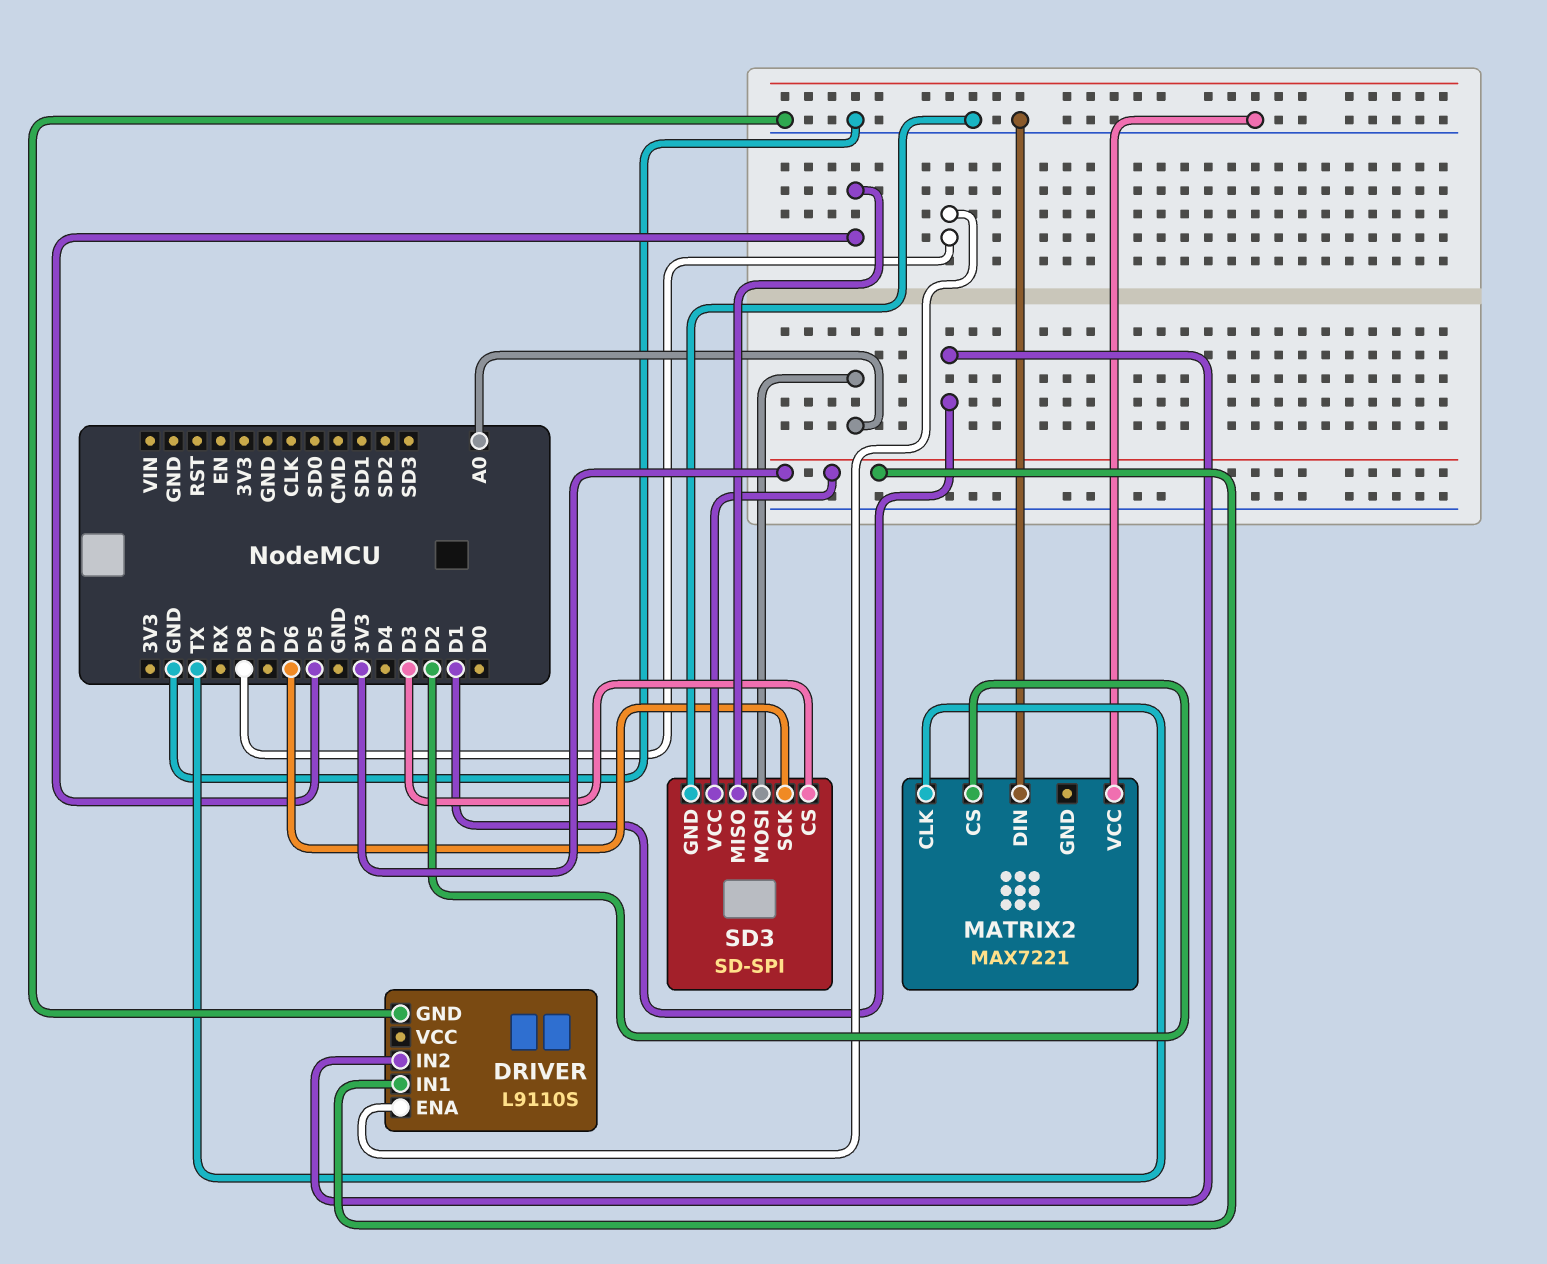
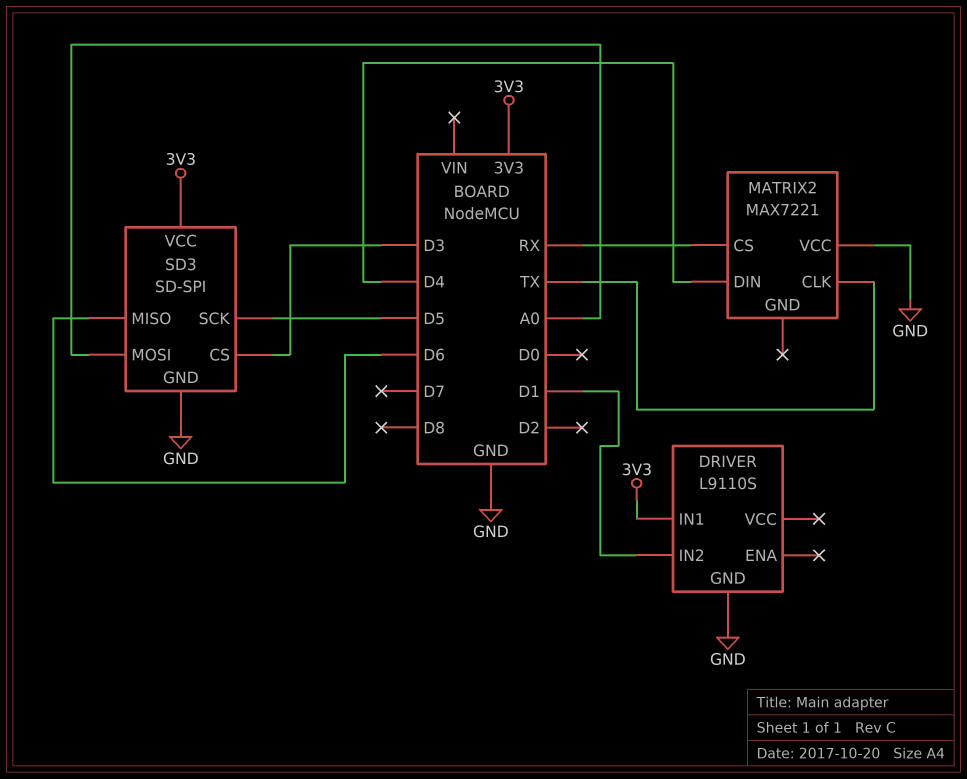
DRIVER pin ENA: D8 -> none
MATRIX2 pin CS: D2 -> RX
MATRIX2 pin DIN: GND -> D4
SD3 pin MISO: D5 -> D6
SD3 pin SCK: D6 -> D5

